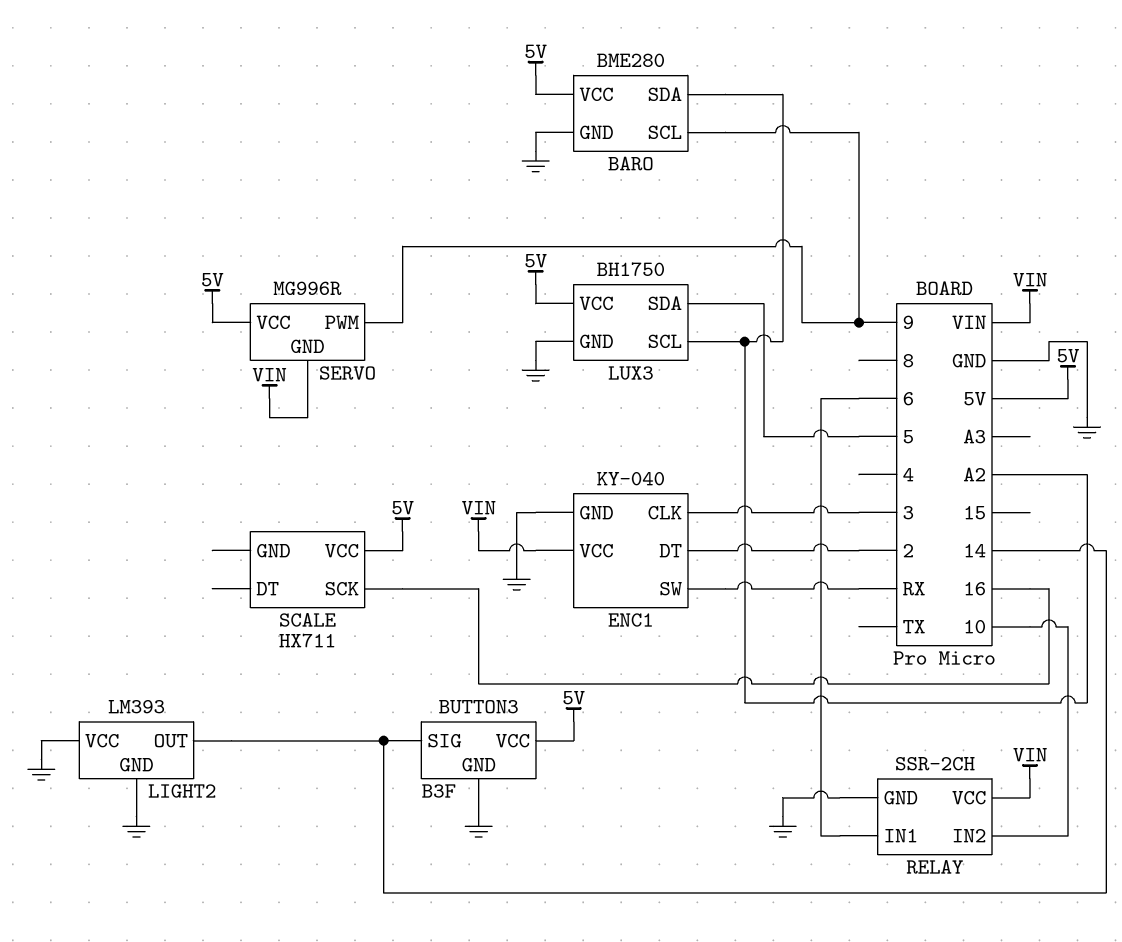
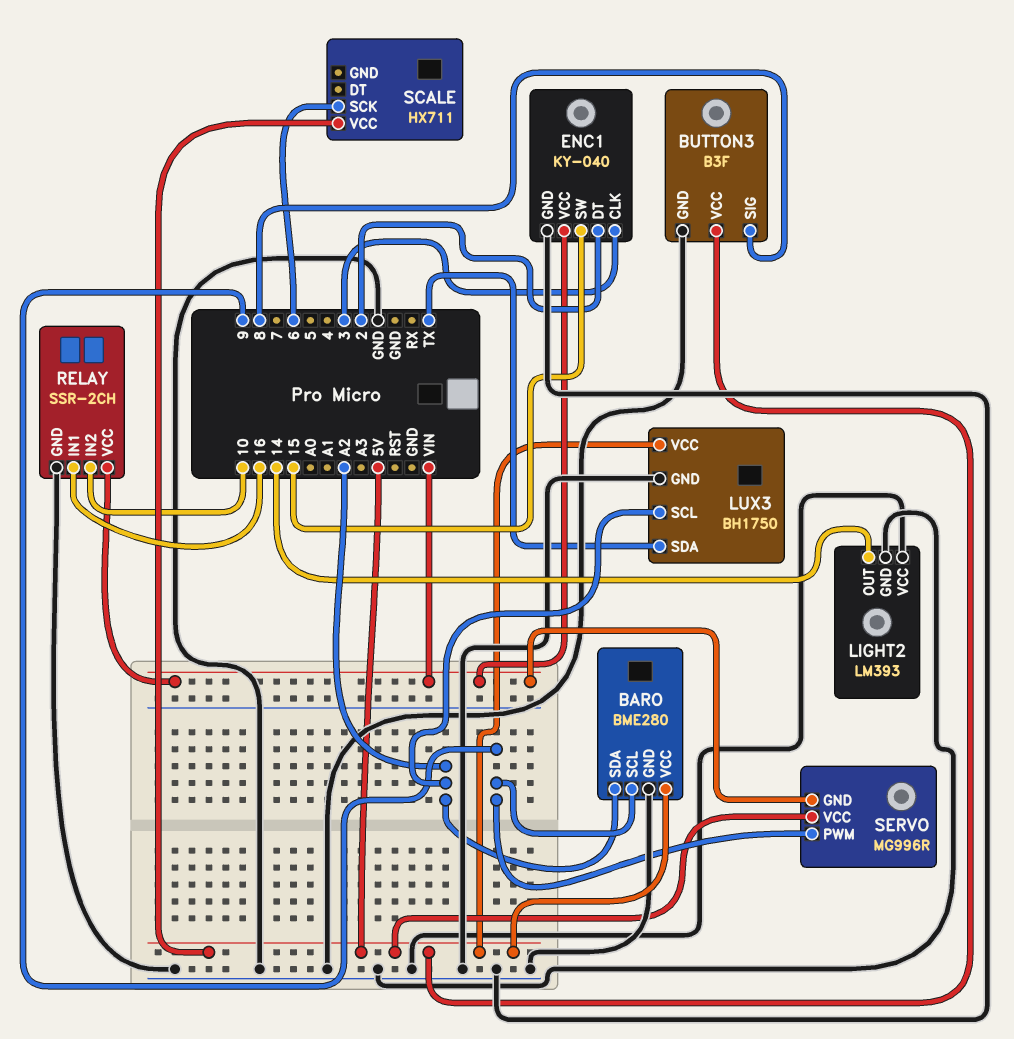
BUTTON3 pin SIG: 14 -> 8
ENC1 pin SW: RX -> 15
LUX3 pin SDA: 5 -> TX
RELAY pin IN1: 6 -> 16
SCALE pin SCK: 16 -> 6

